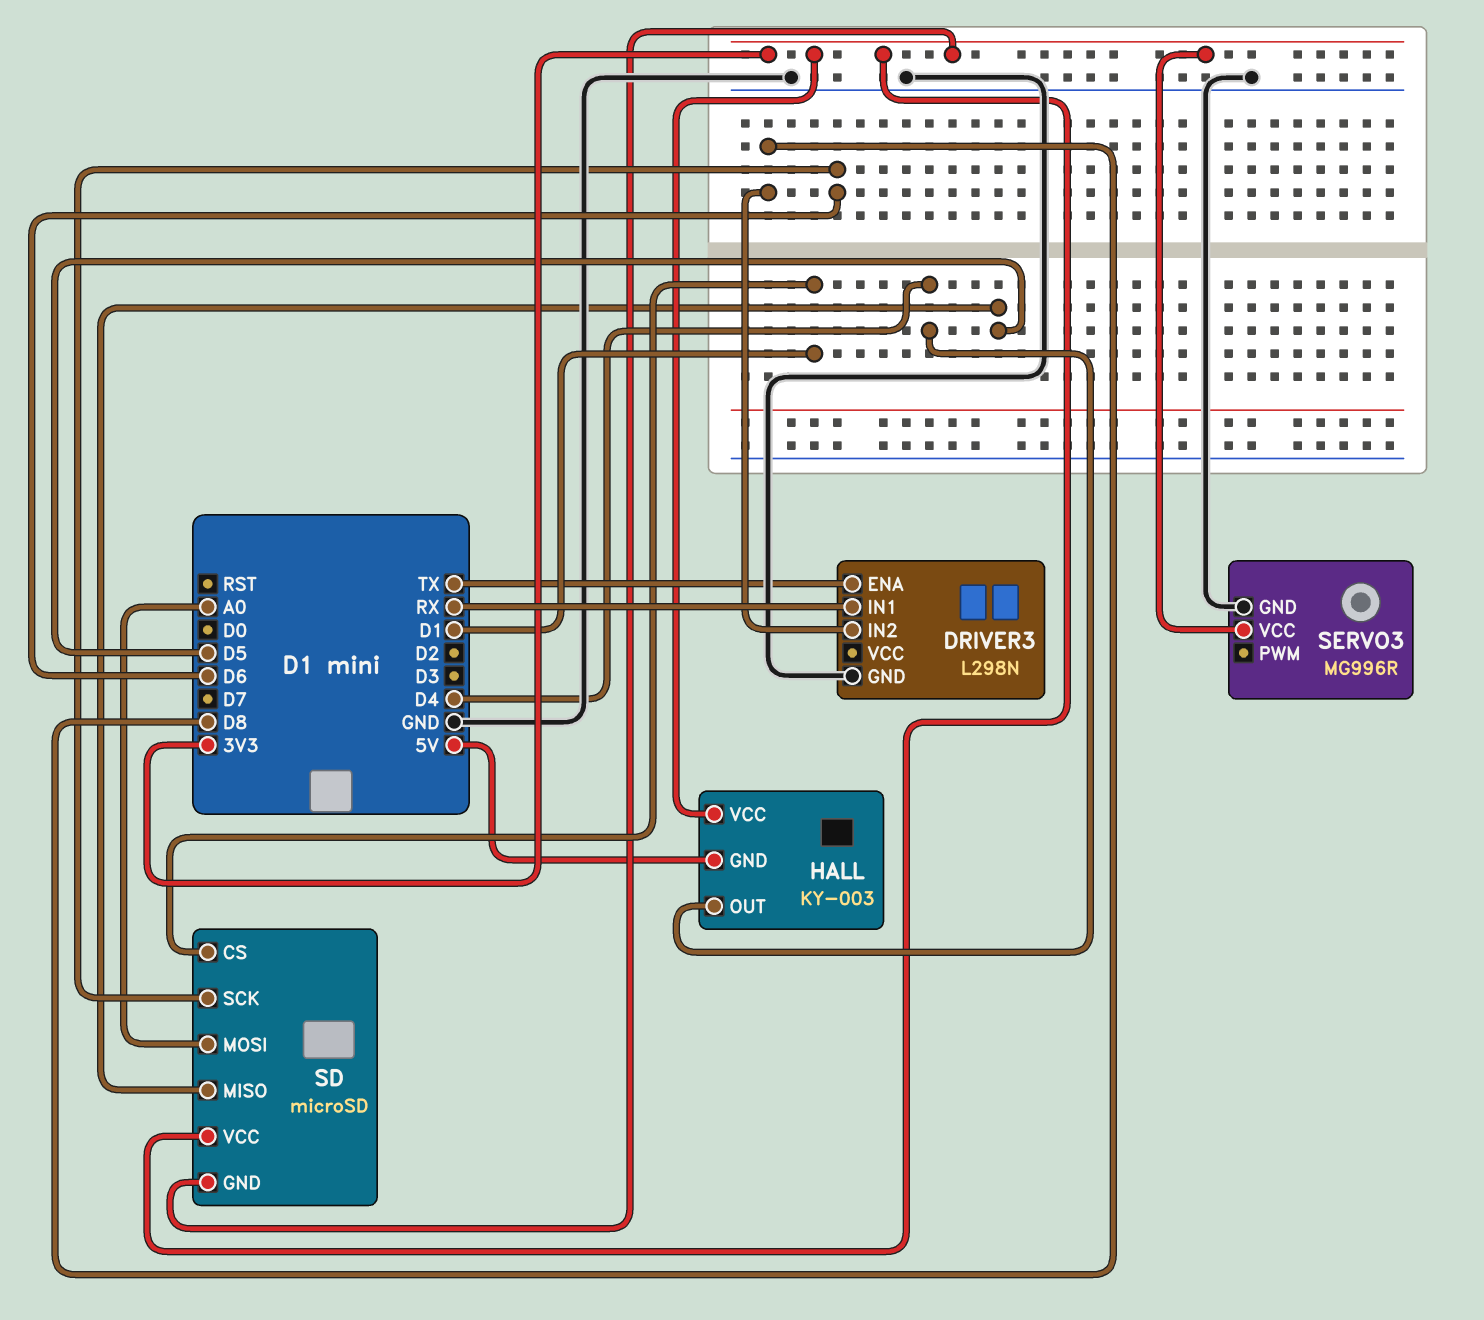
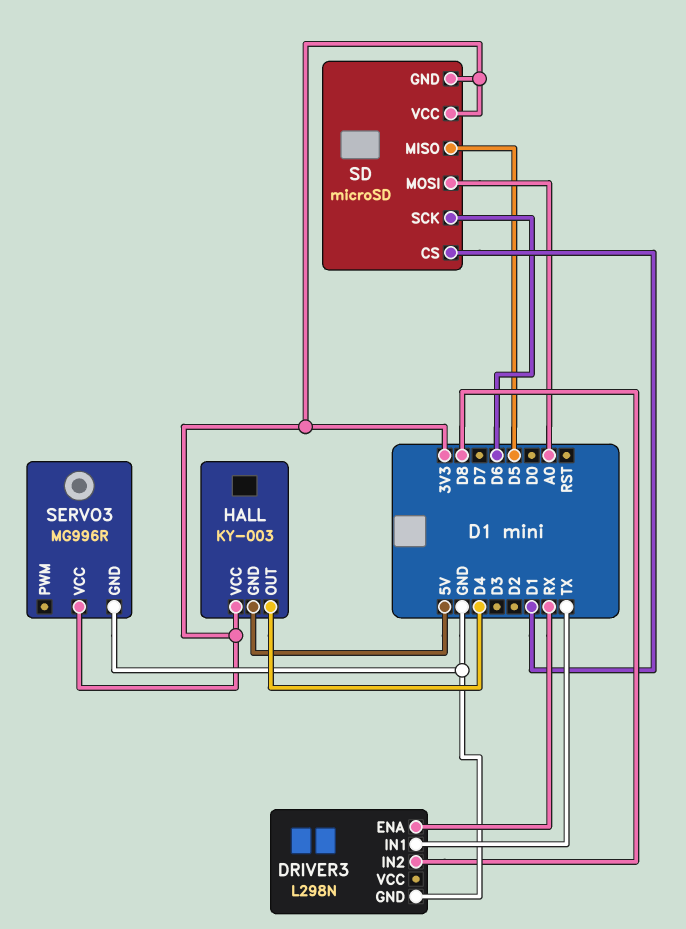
DRIVER3 pin ENA: TX -> RX
DRIVER3 pin IN1: RX -> TX

